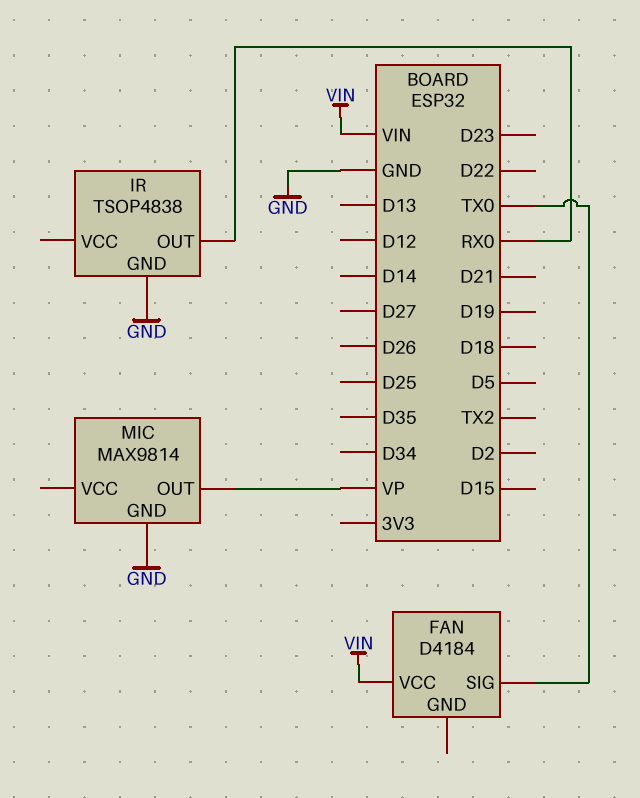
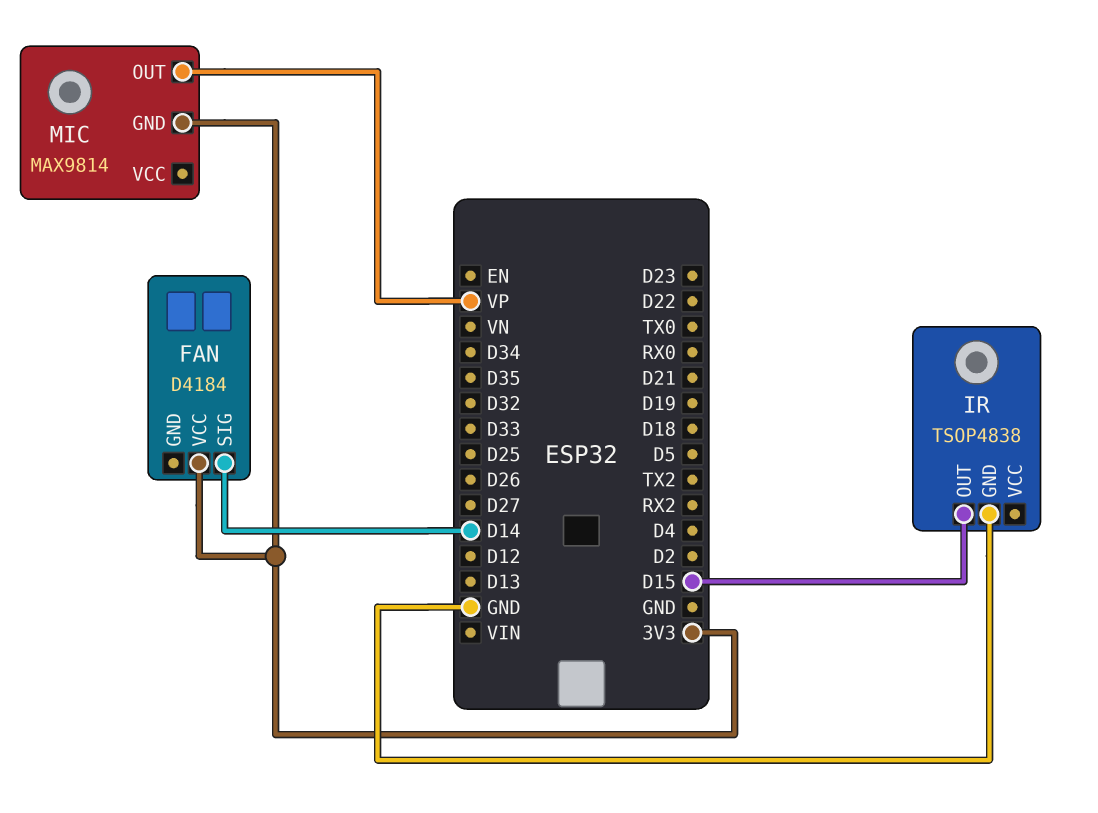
FAN pin SIG: TX0 -> D14
FAN pin VCC: VIN -> 3V3
IR pin OUT: RX0 -> D15
MIC pin GND: GND -> 3V3

